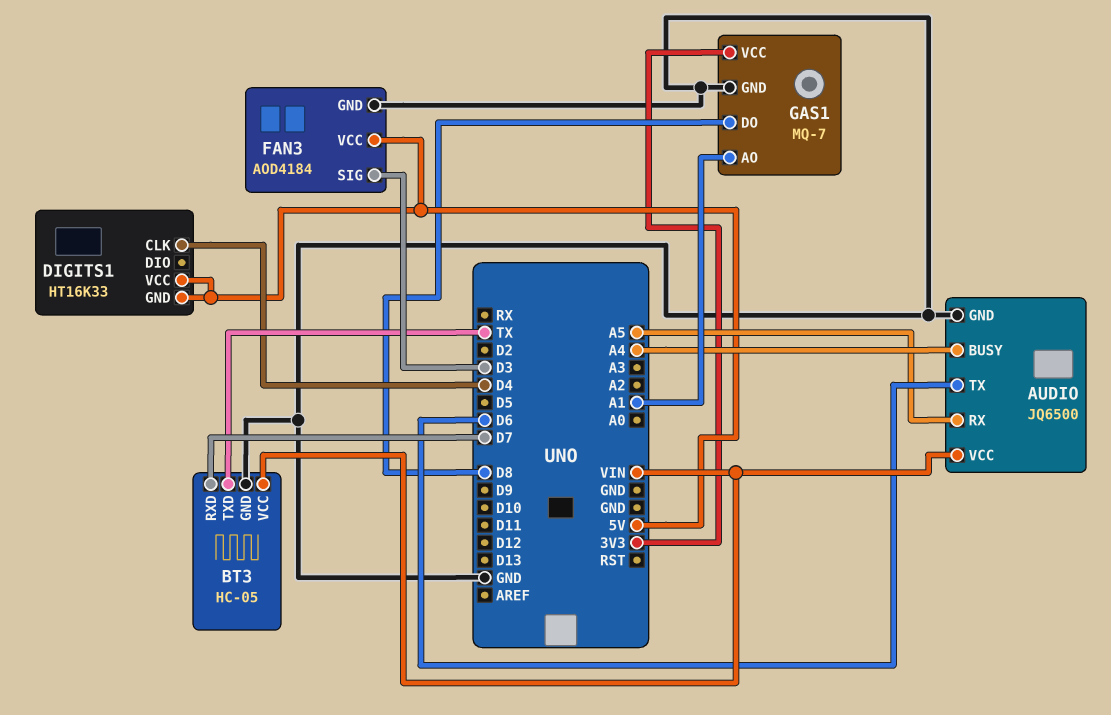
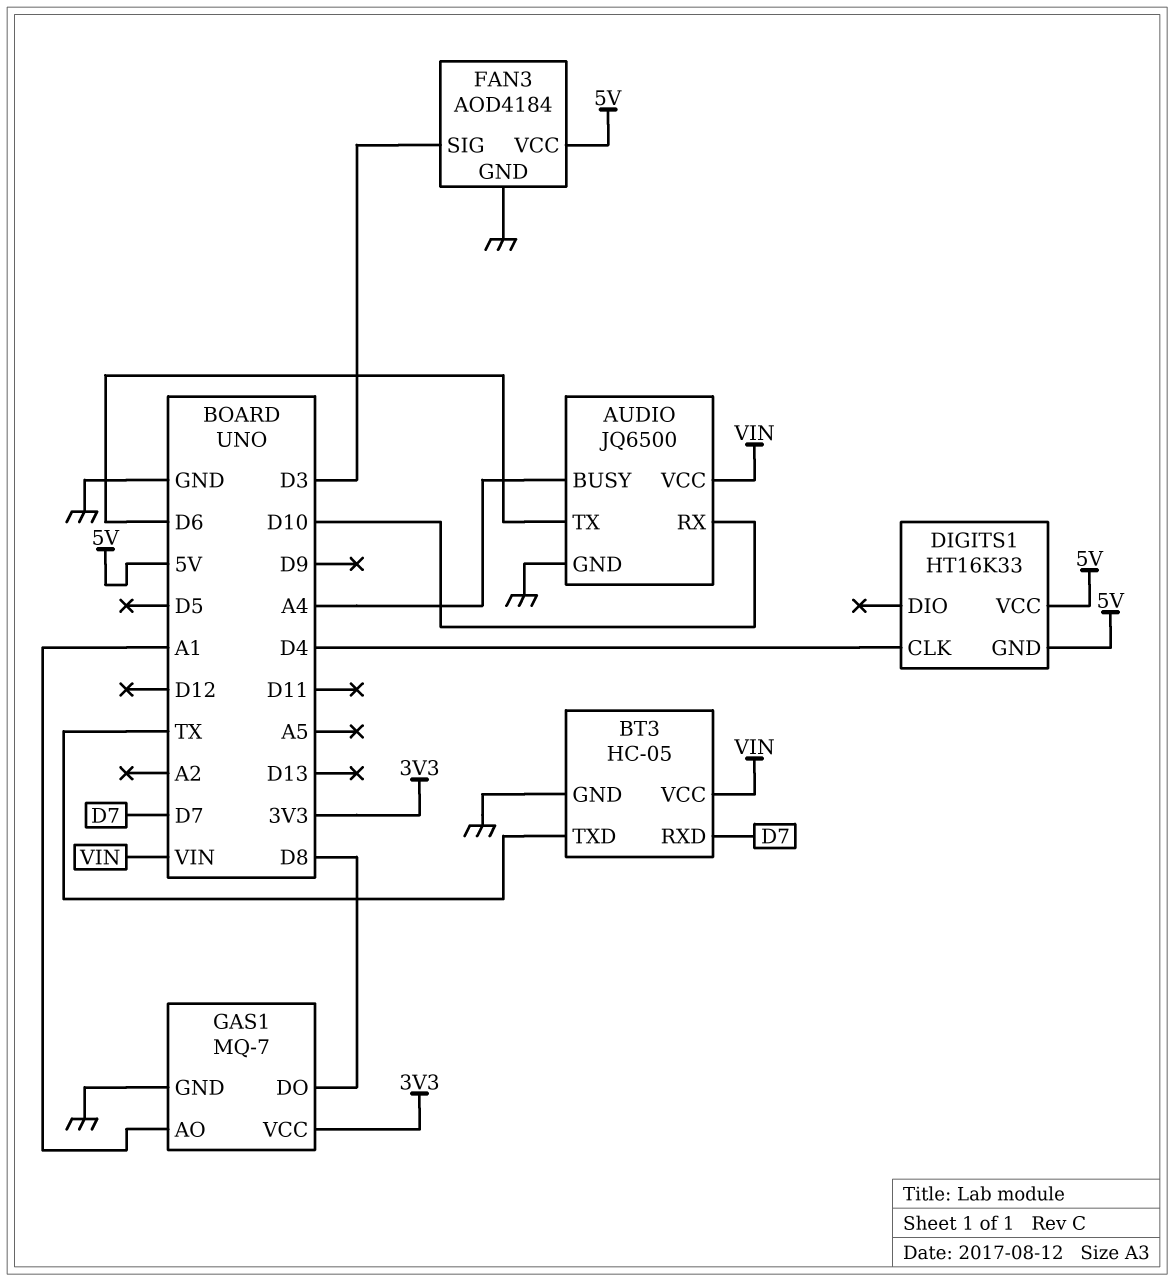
AUDIO pin RX: A5 -> D10

